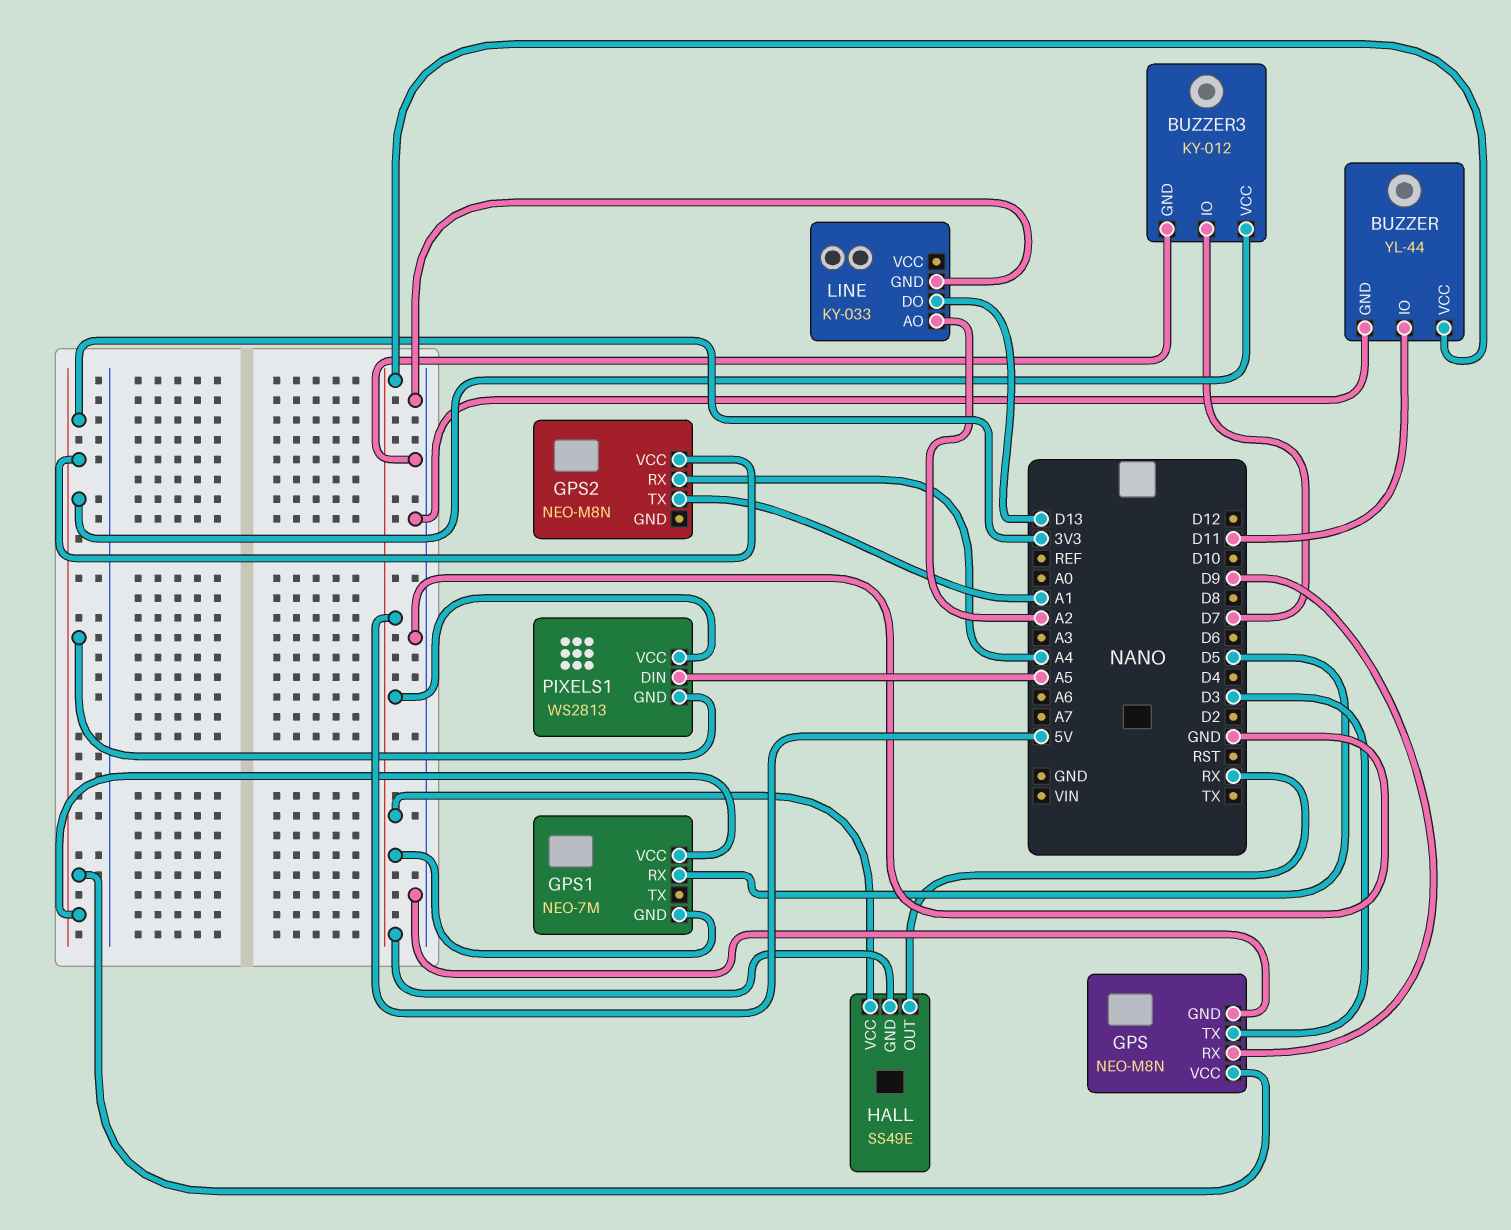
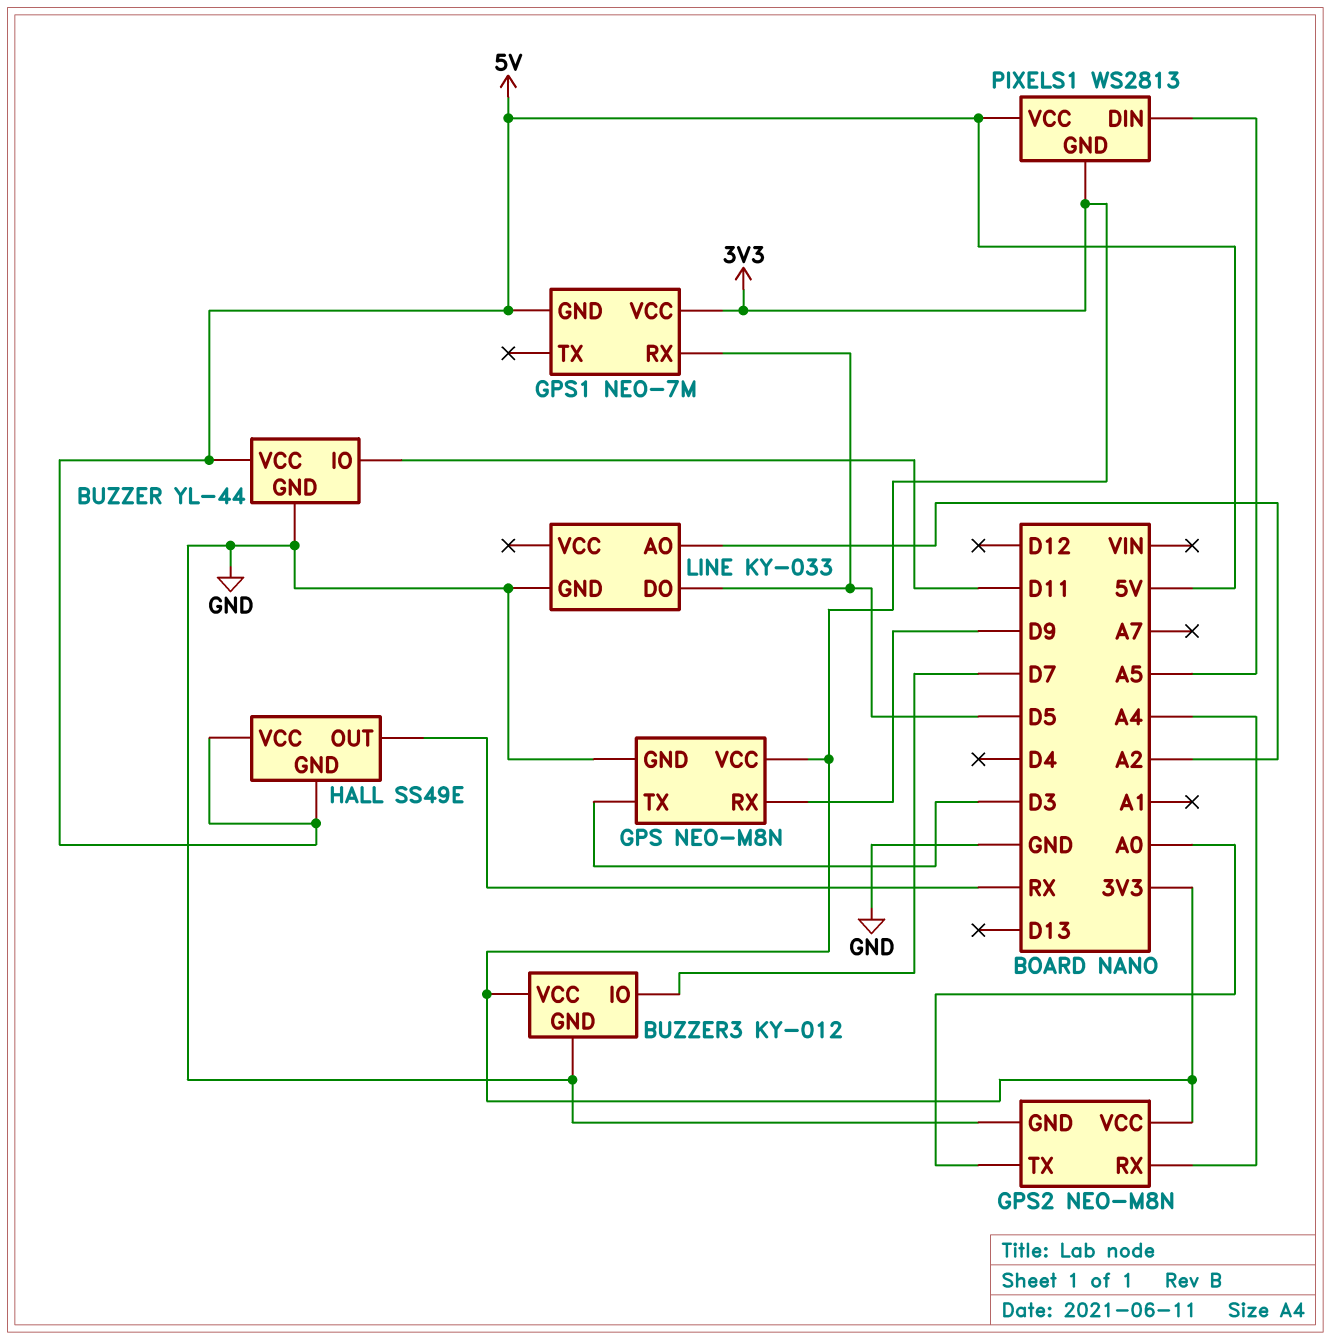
GPS2 pin GND: none -> GND
GPS2 pin TX: A1 -> A0
LINE pin DO: D13 -> D5

